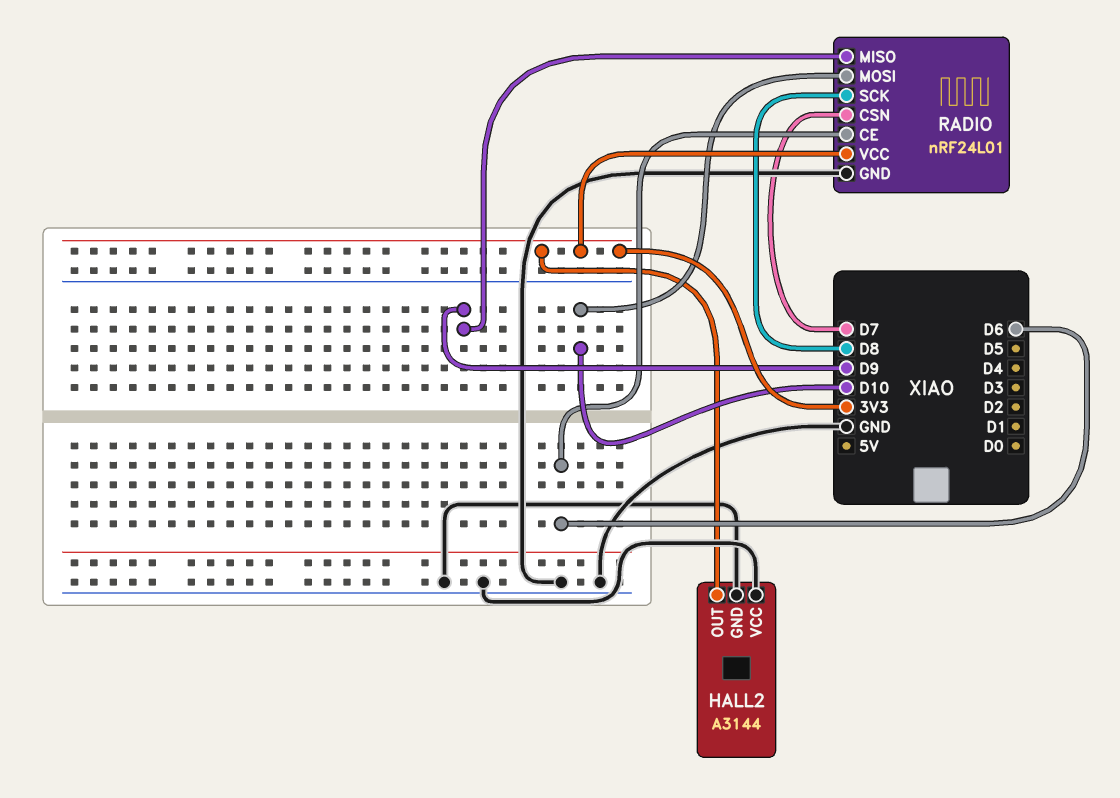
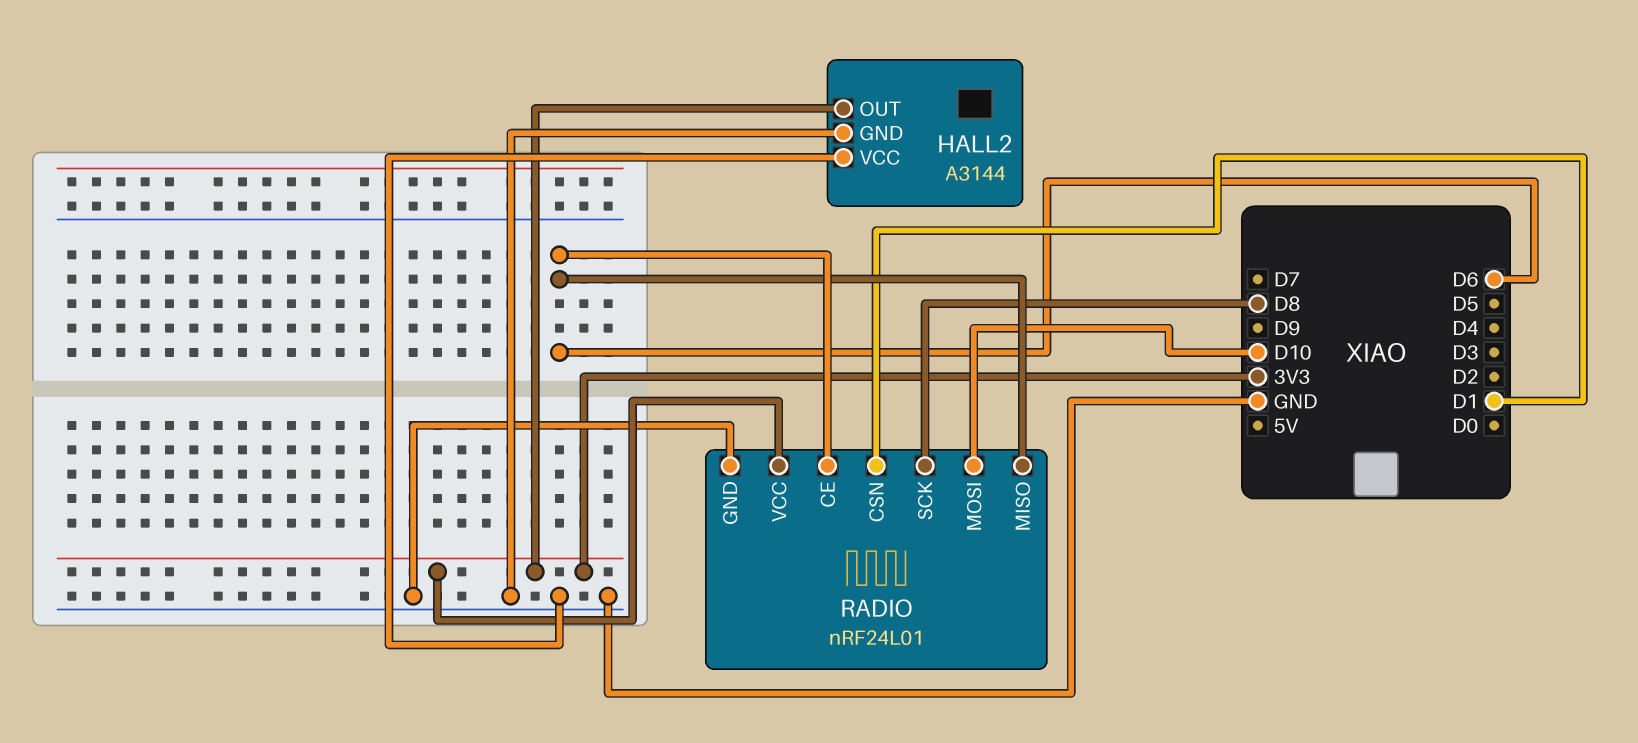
RADIO pin CSN: D7 -> D1
RADIO pin MISO: D9 -> D6

